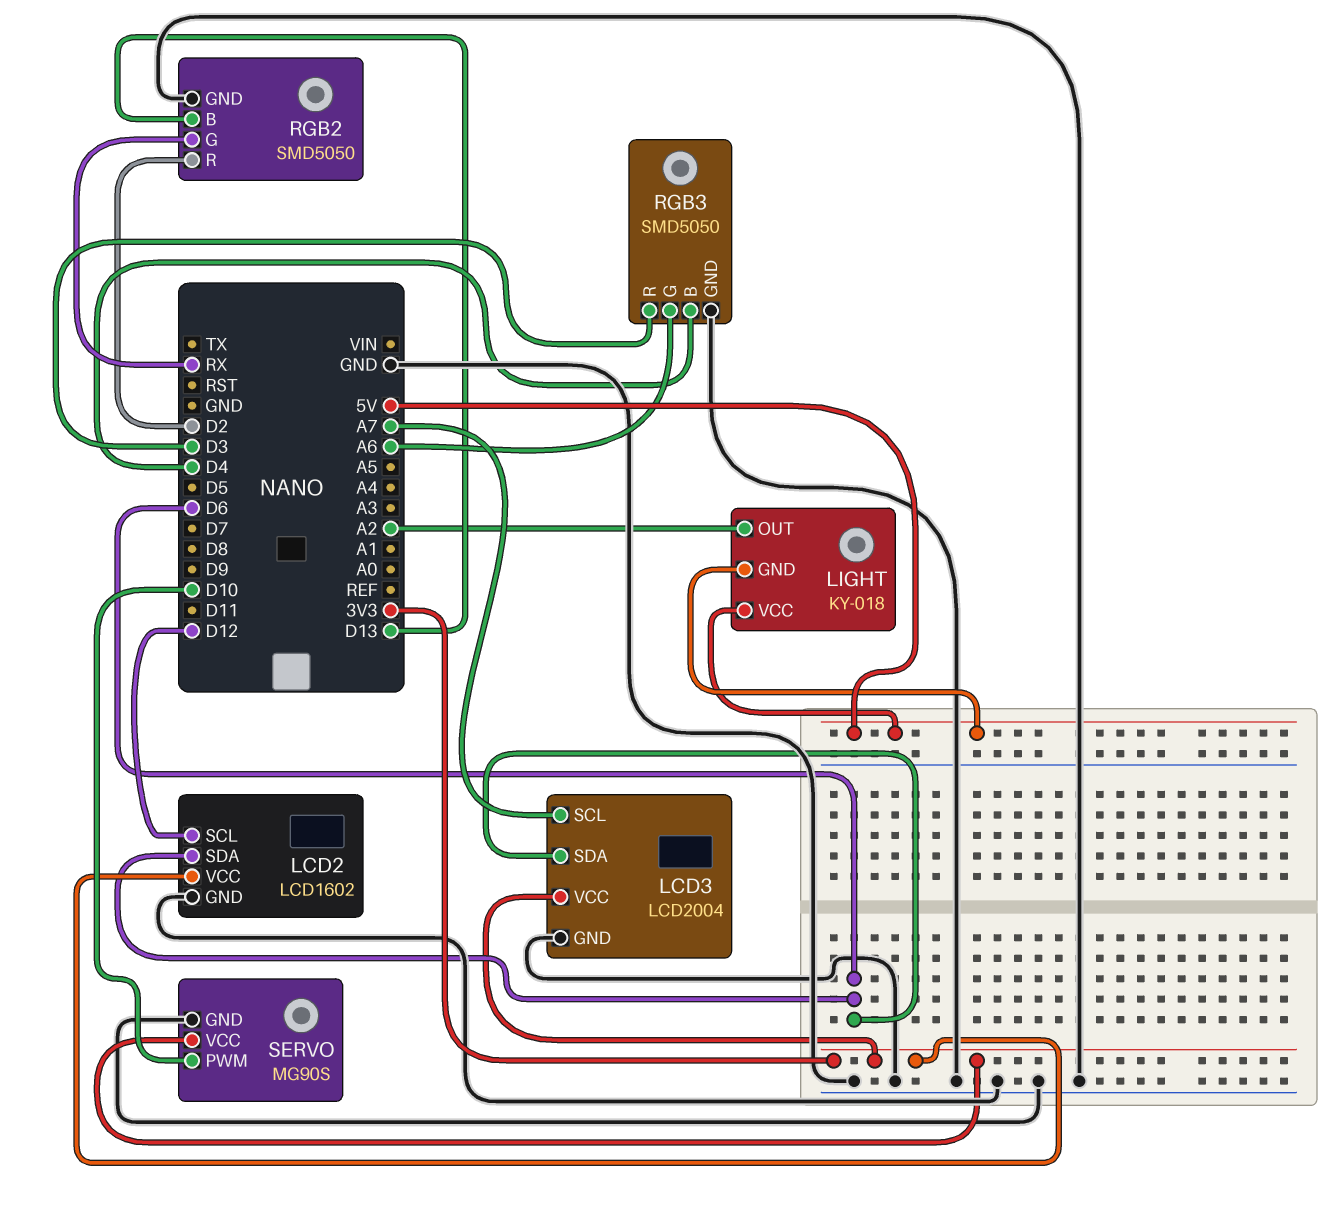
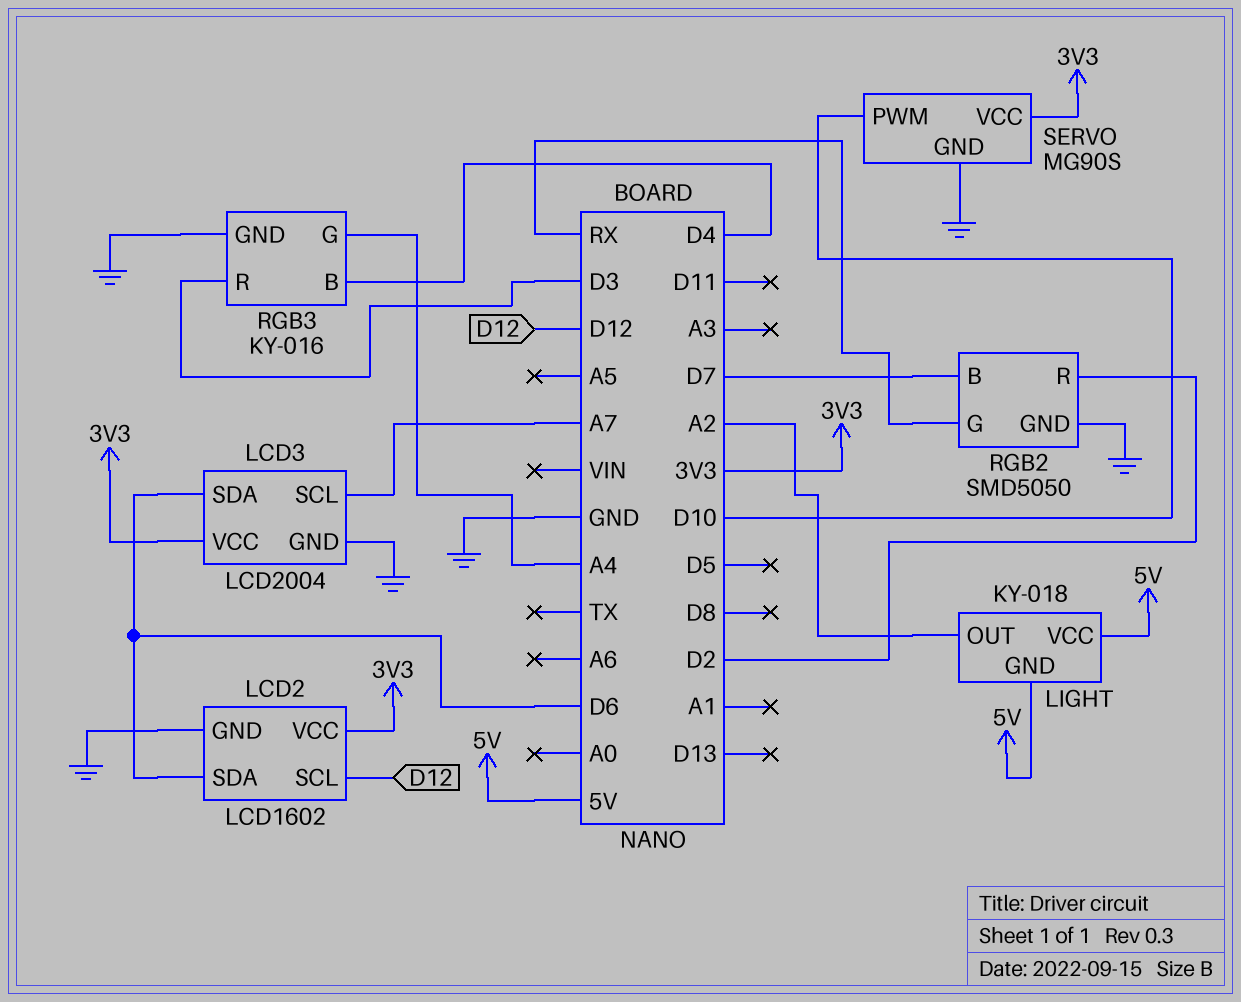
RGB2 pin B: D13 -> D7
RGB3: SMD5050 -> KY-016
RGB3 pin G: A6 -> A4

